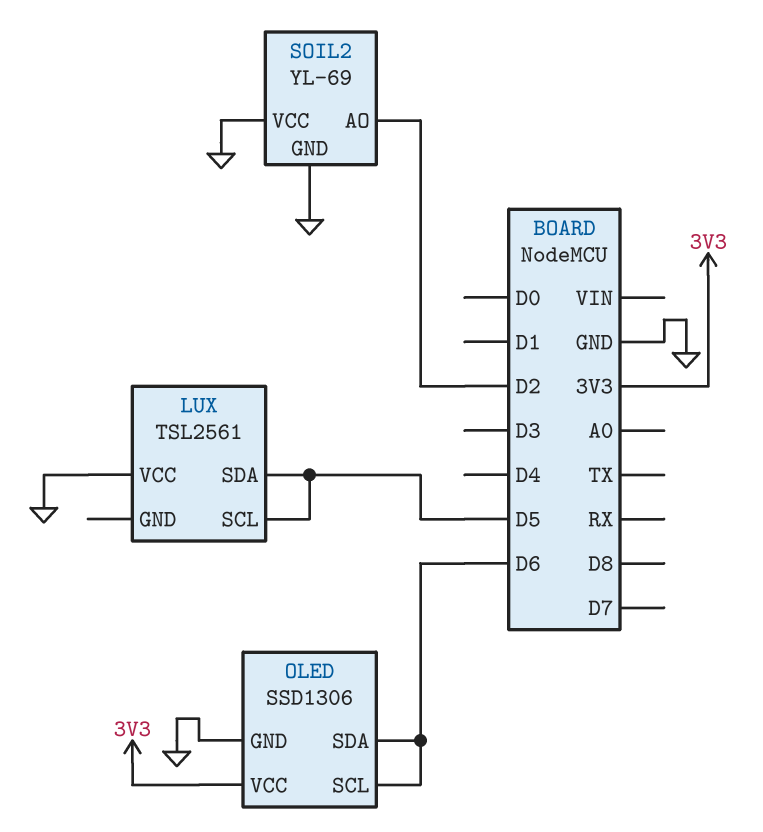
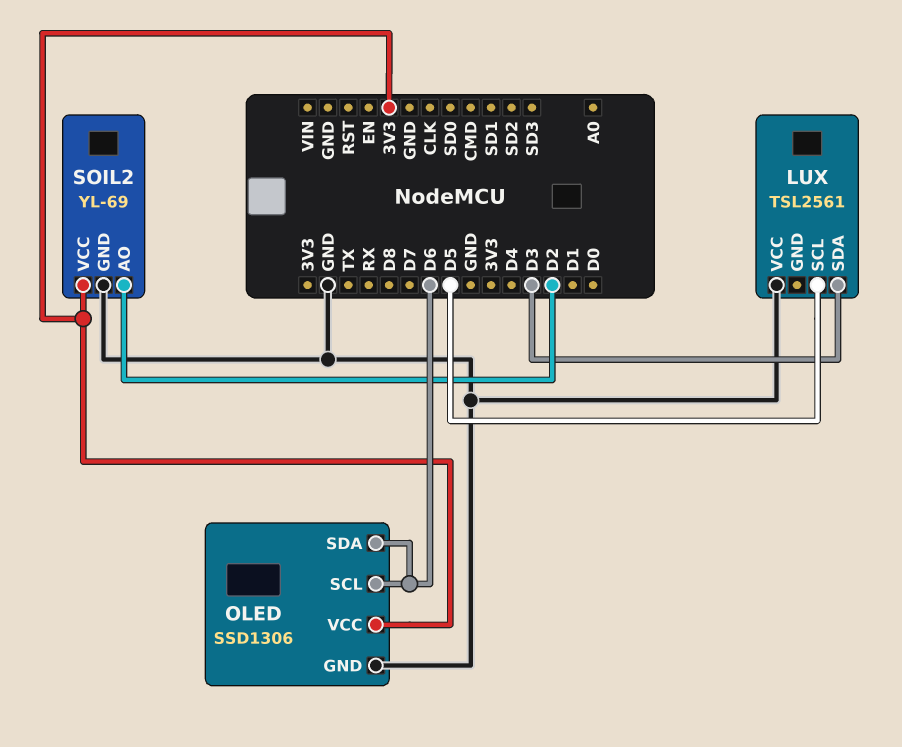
LUX pin SDA: D5 -> D3
SOIL2 pin VCC: GND -> 3V3

